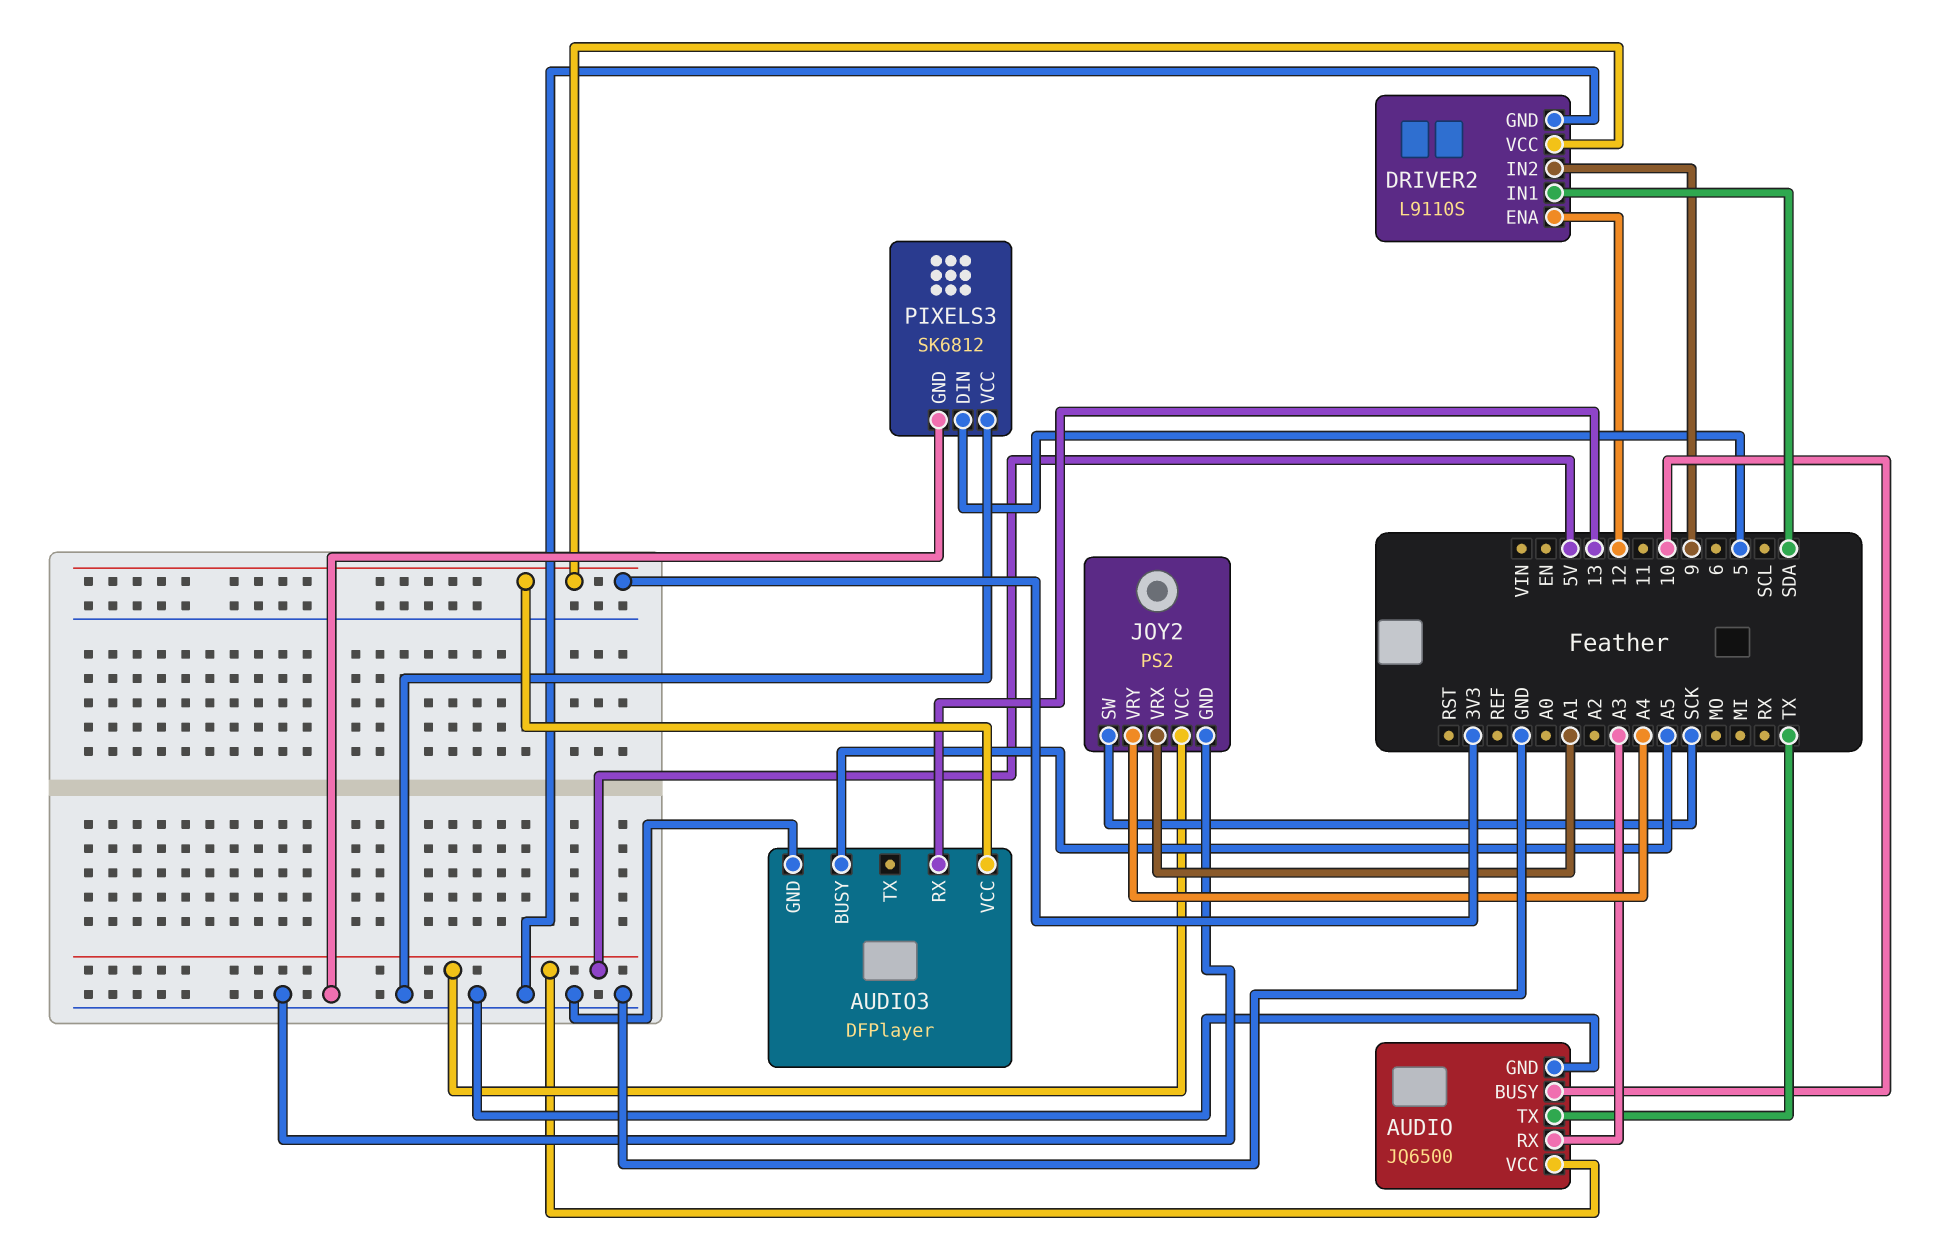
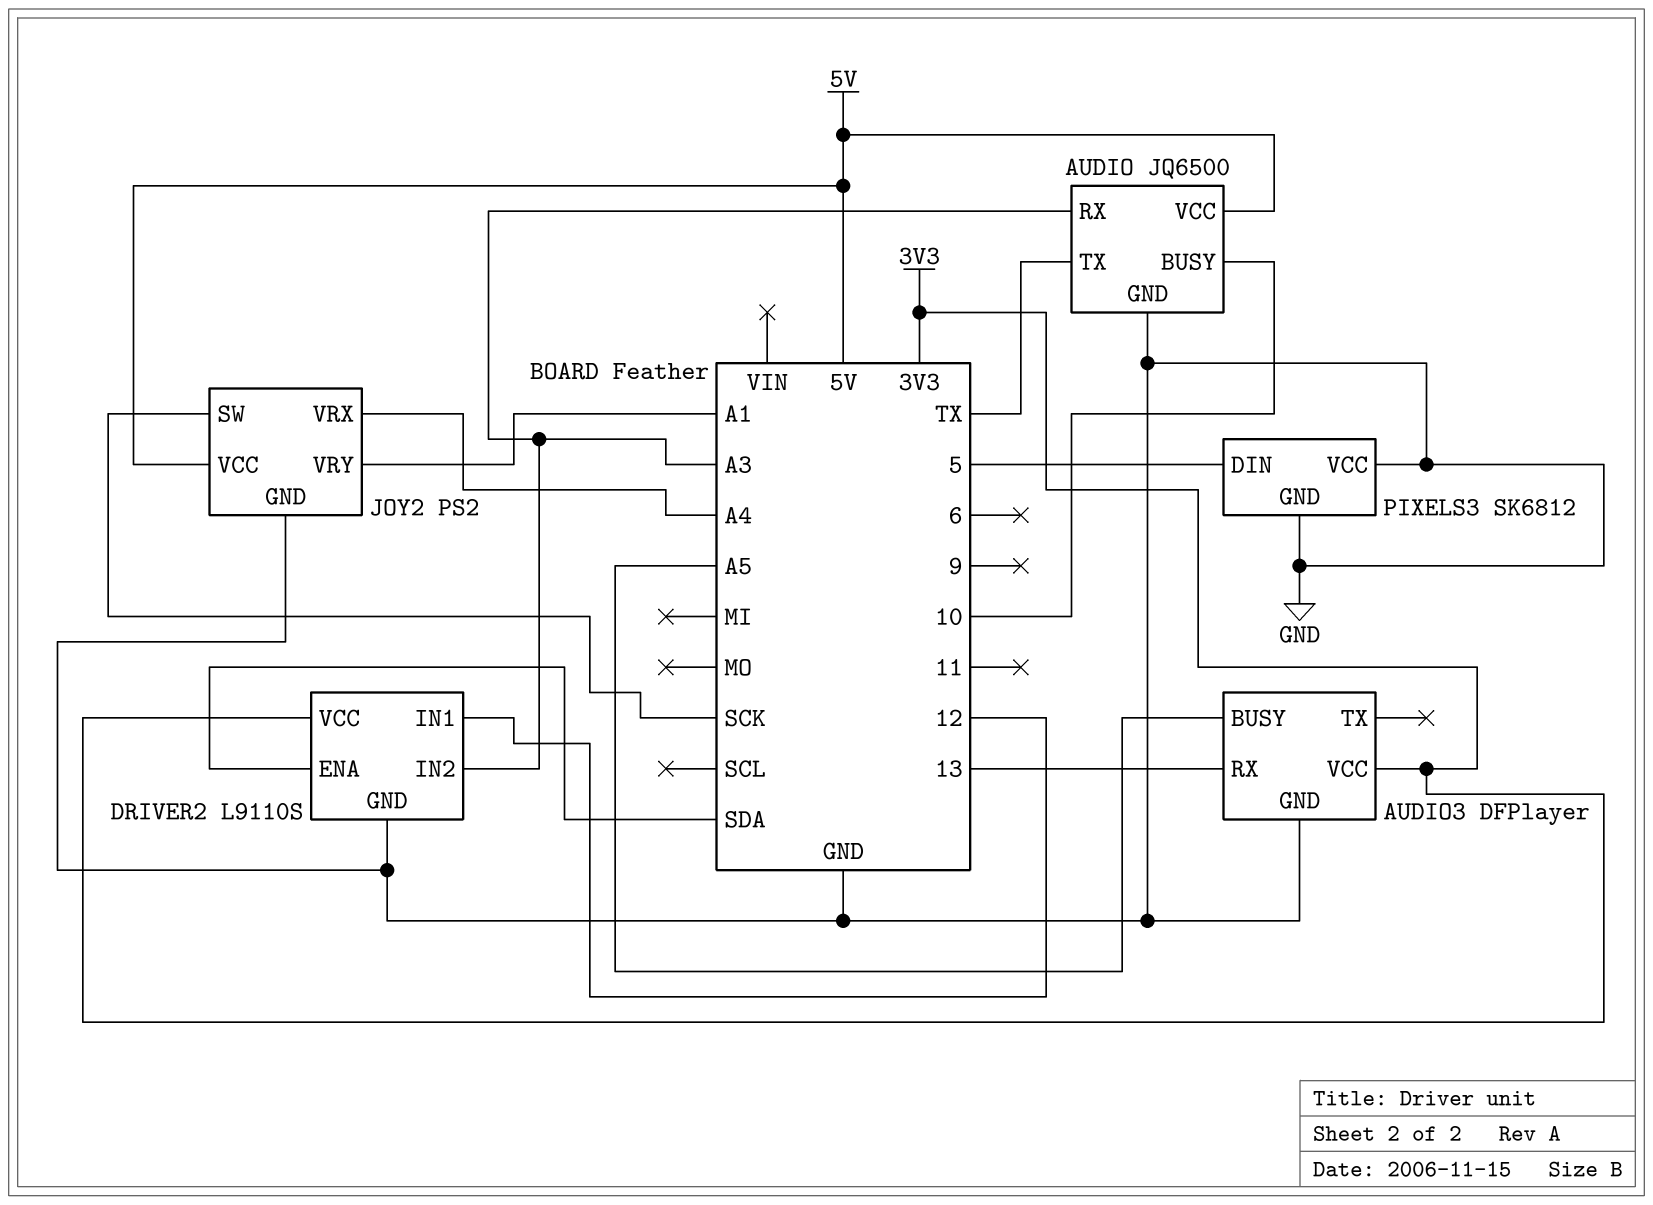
DRIVER2 pin ENA: 12 -> SDA
DRIVER2 pin IN1: SDA -> 12
DRIVER2 pin IN2: 9 -> A3
JOY2 pin VRX: A1 -> A4
JOY2 pin VRY: A4 -> A1

